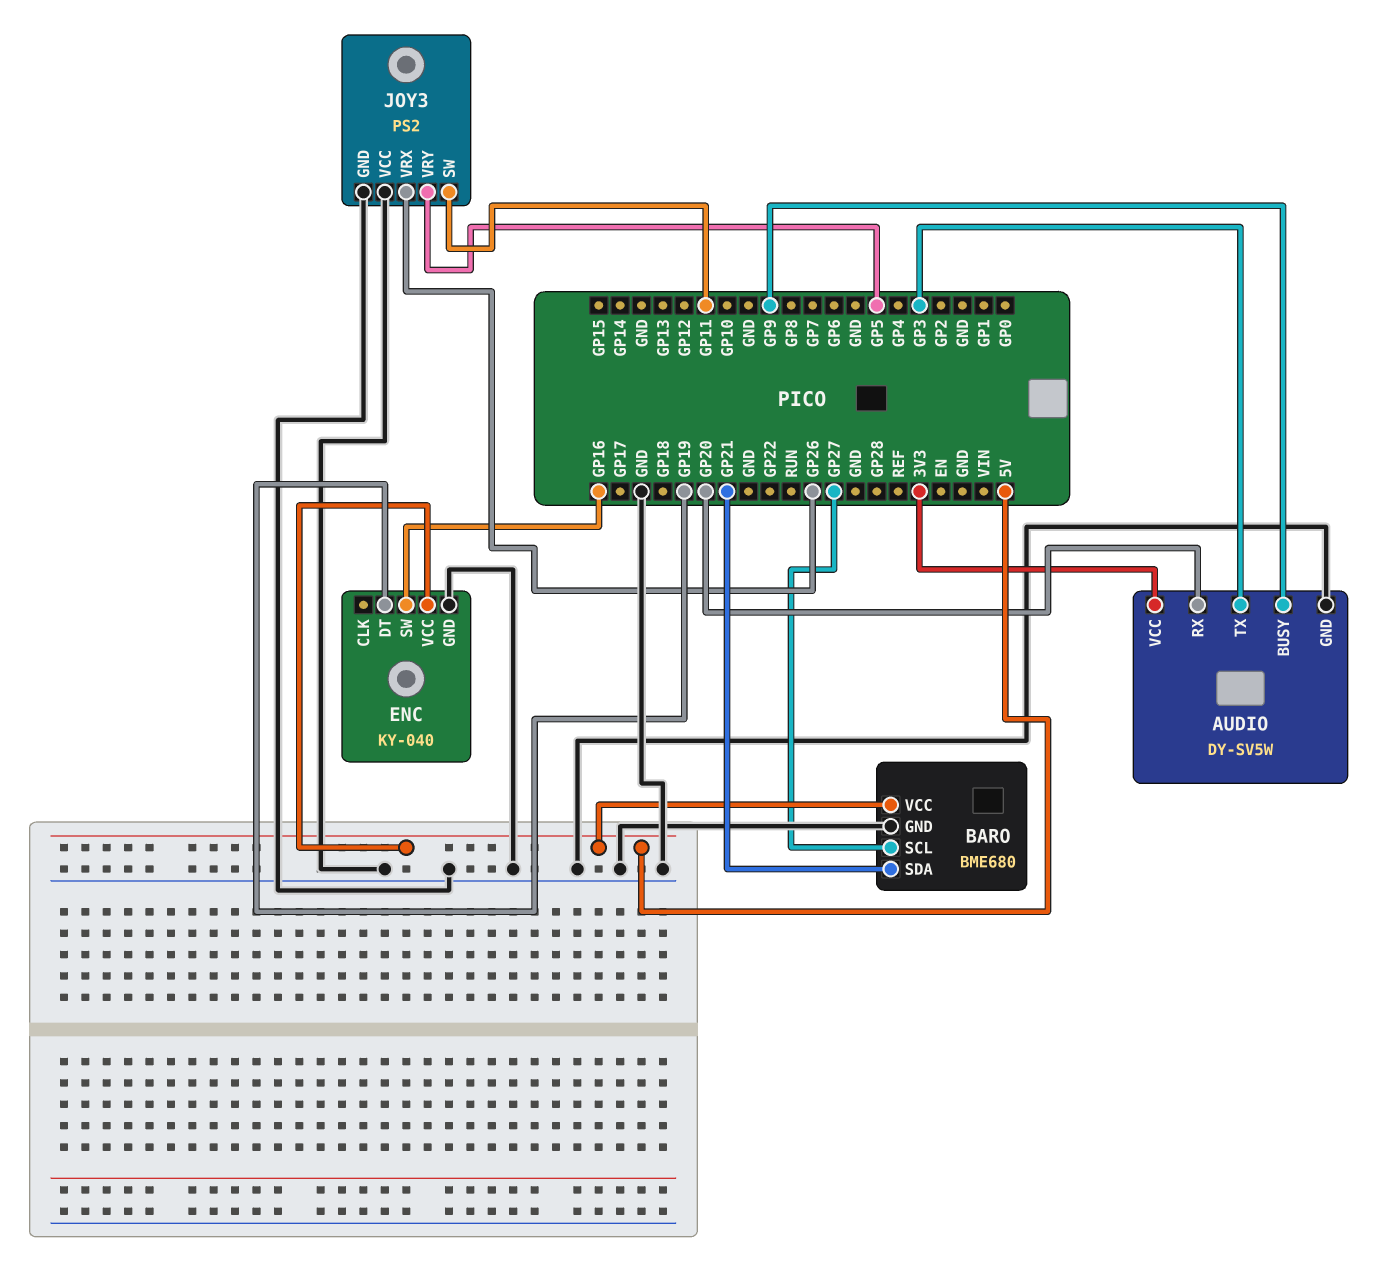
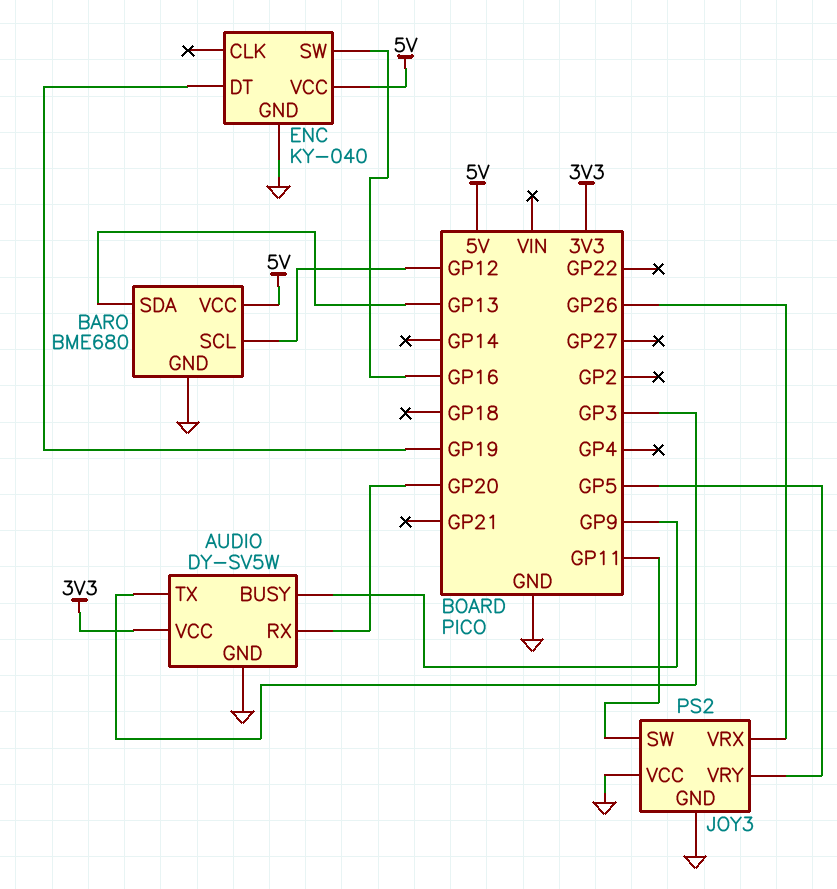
BARO pin SCL: GP27 -> GP12
BARO pin SDA: GP21 -> GP13

